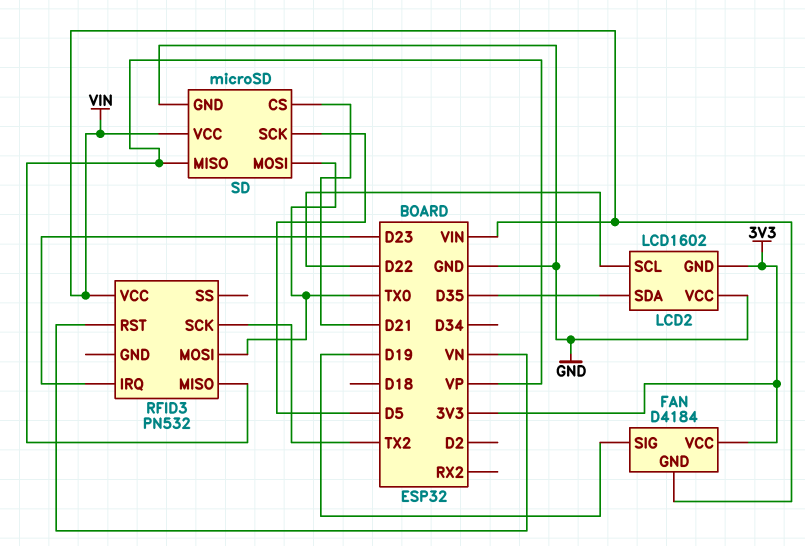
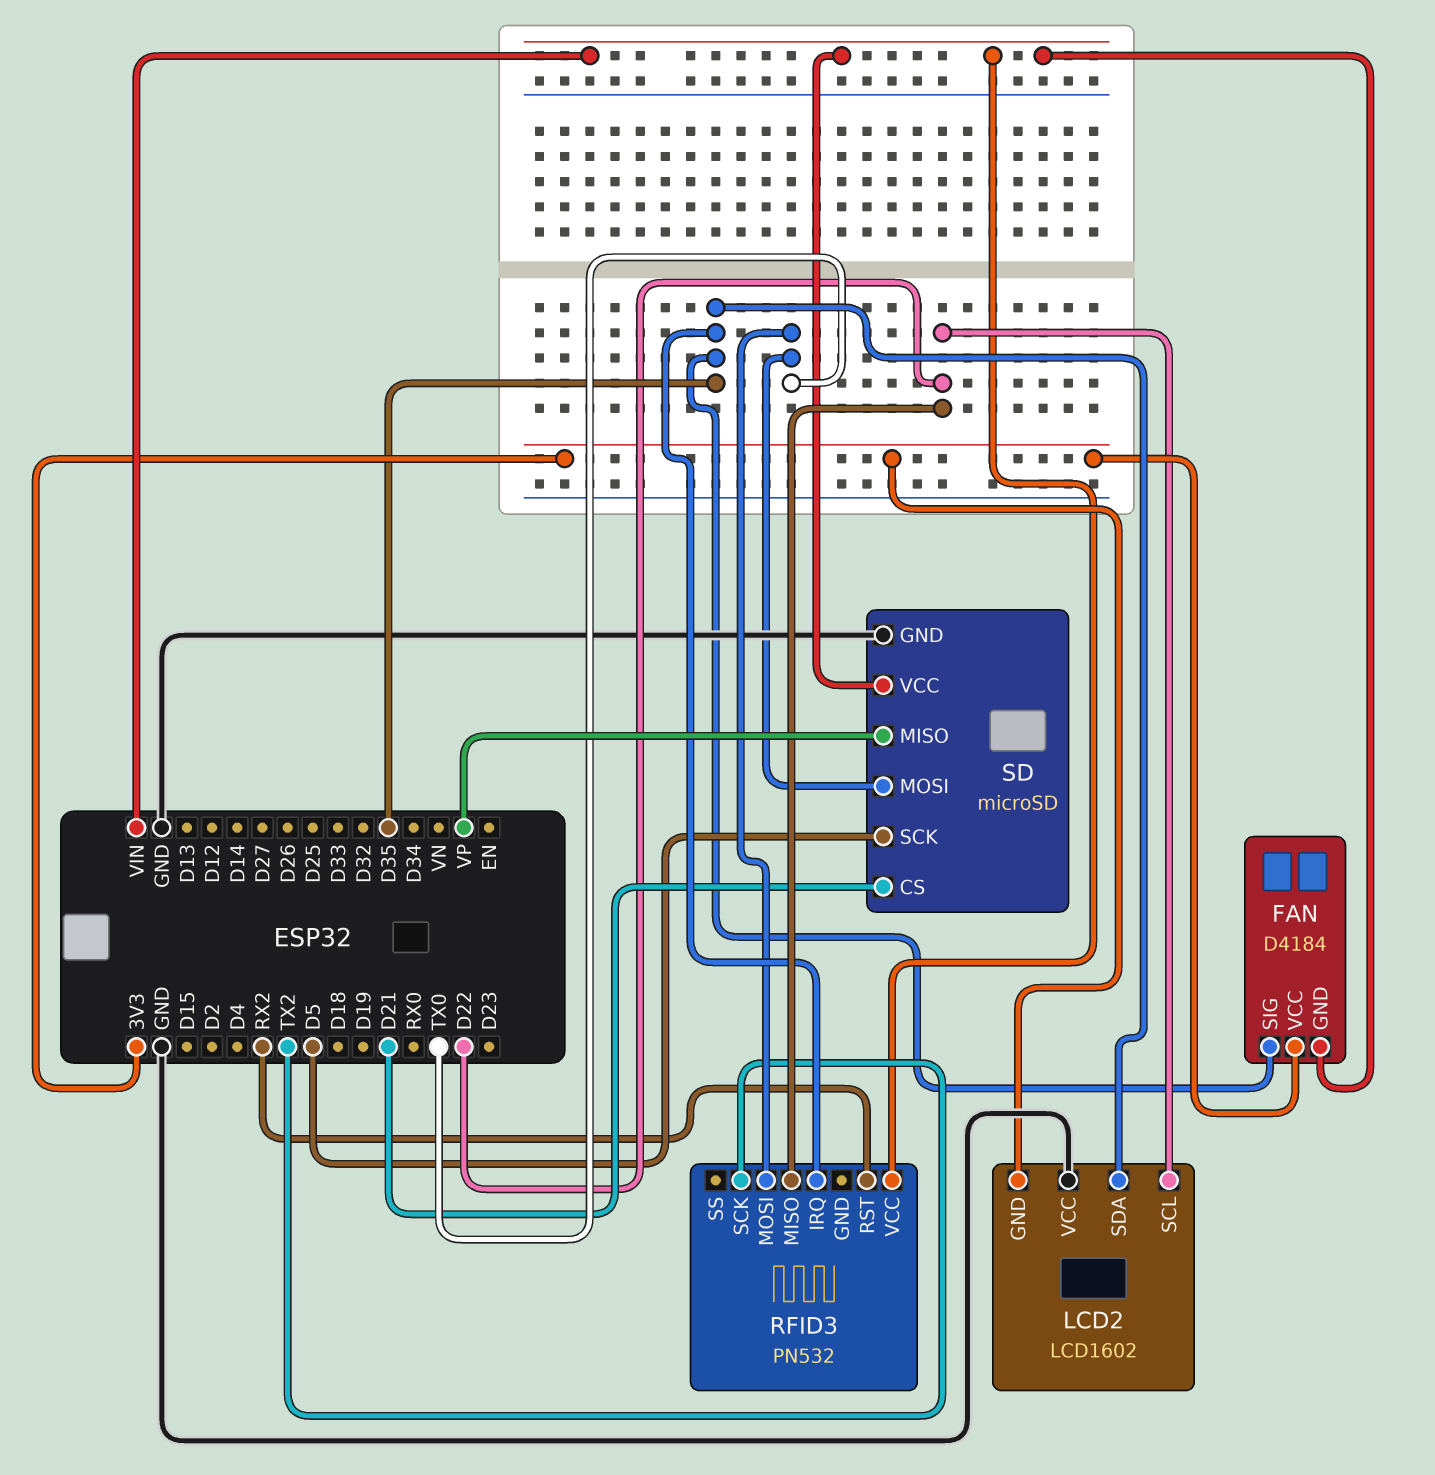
FAN pin SIG: D19 -> D35
RFID3 pin IRQ: D23 -> D35
RFID3 pin MISO: VP -> D22
RFID3 pin RST: VN -> RX2

